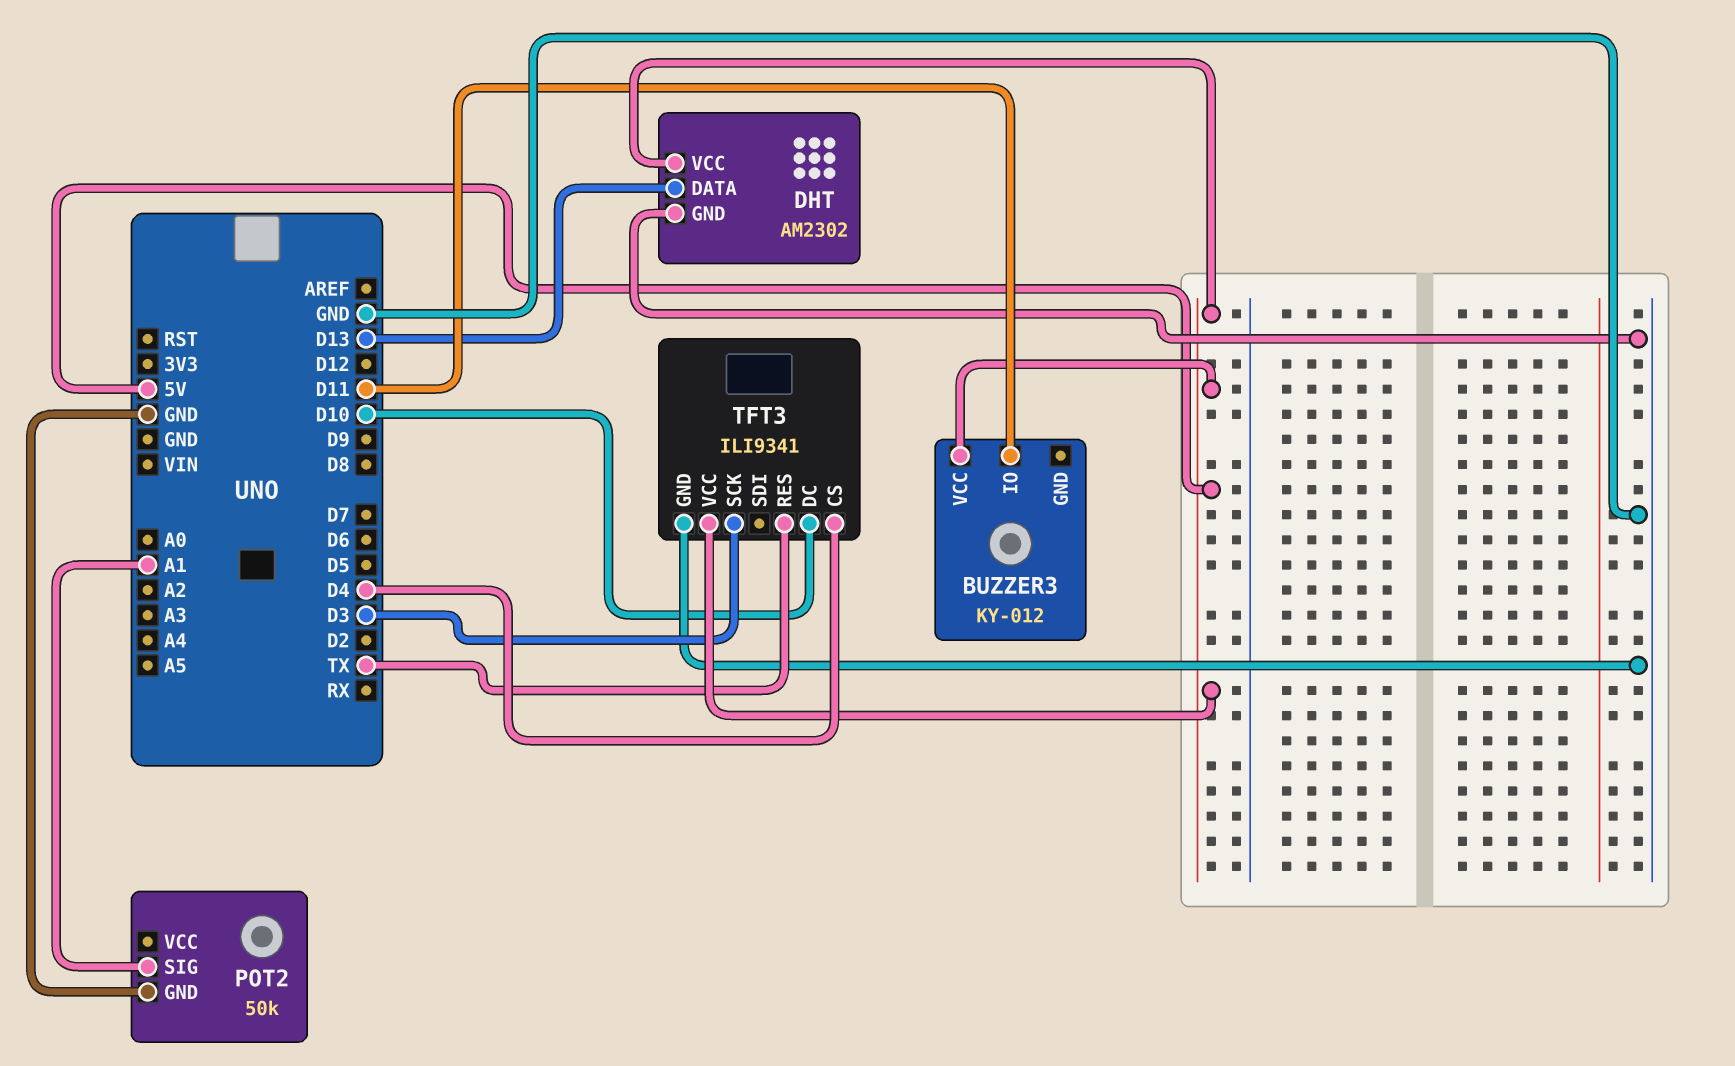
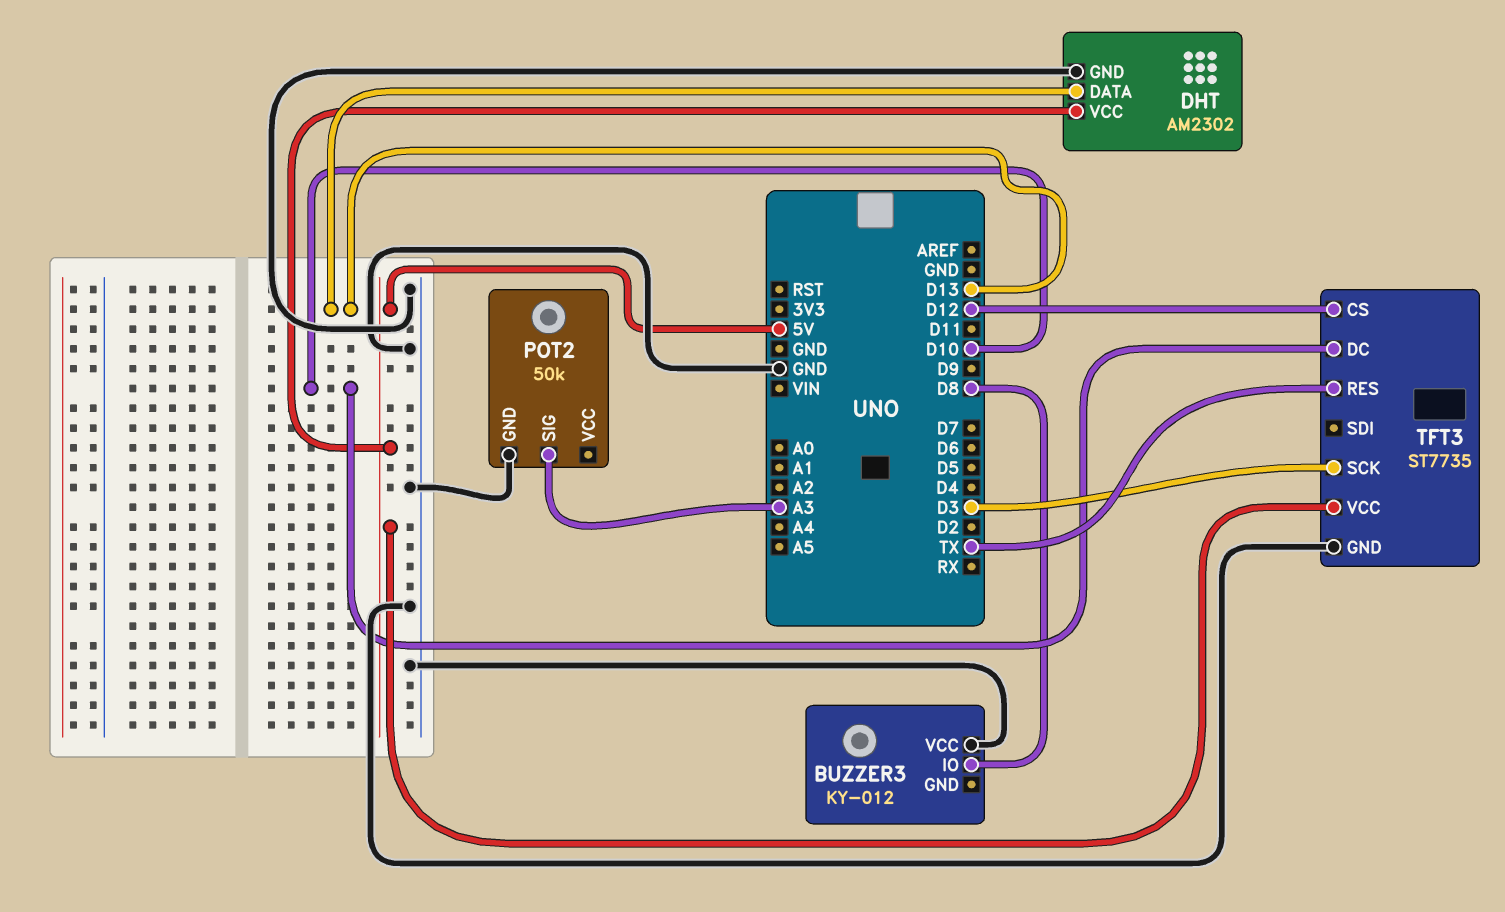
BUZZER3 pin IO: D11 -> D8
BUZZER3 pin VCC: 5V -> GND
POT2 pin SIG: A1 -> A3
TFT3: ILI9341 -> ST7735
TFT3 pin CS: D4 -> D12

